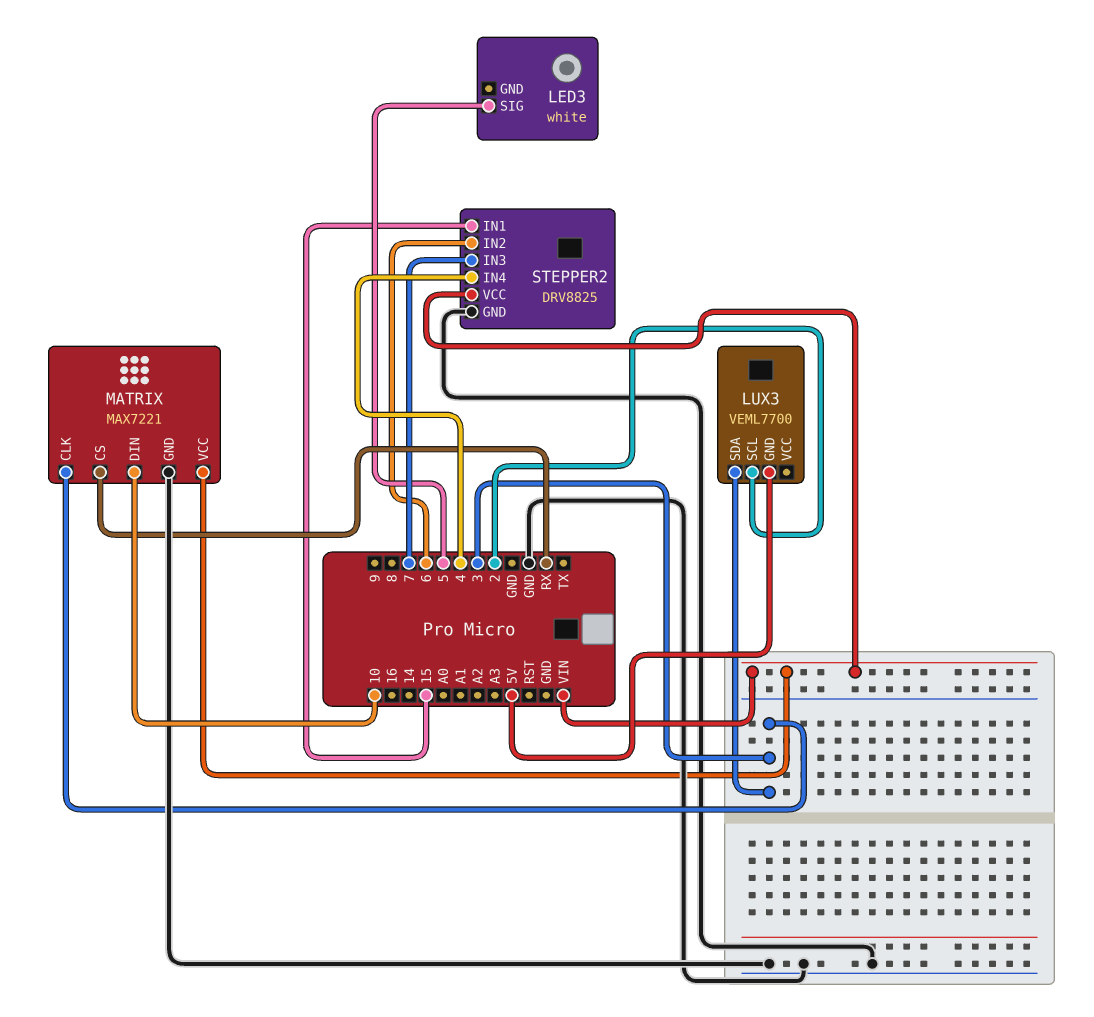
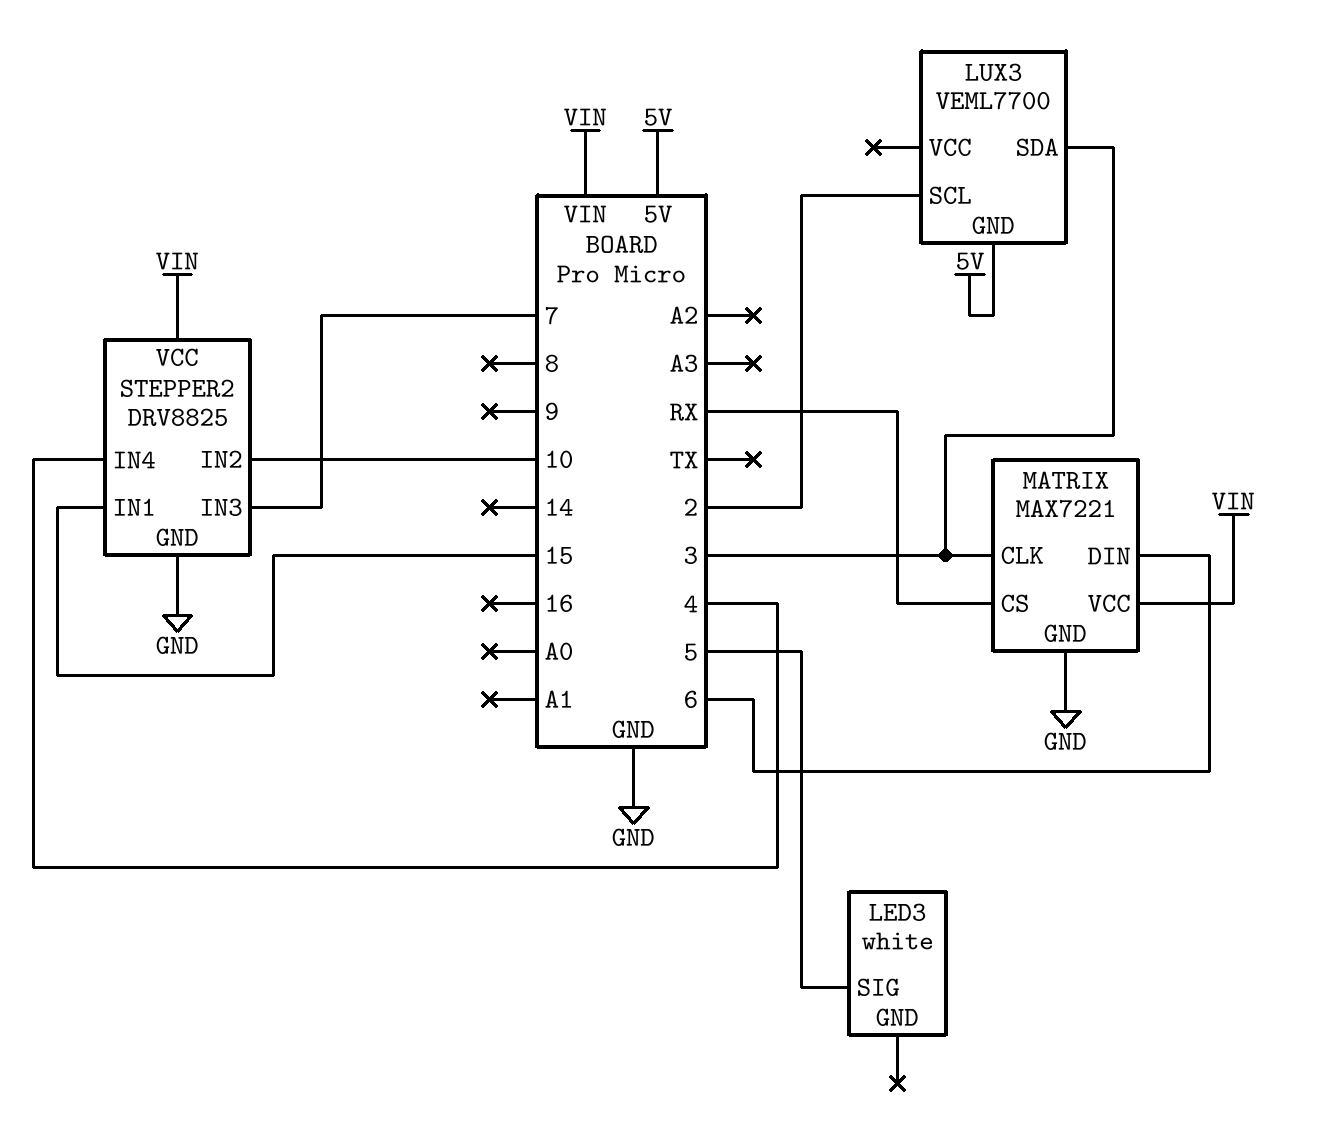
MATRIX pin DIN: 10 -> 6
STEPPER2 pin IN2: 6 -> 10

